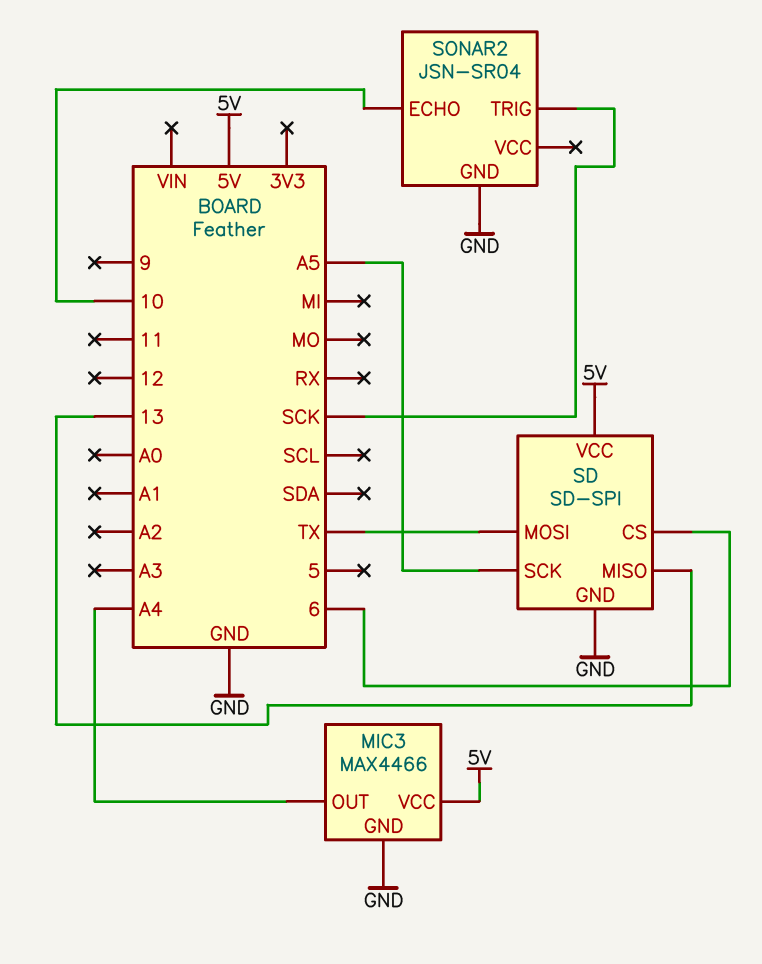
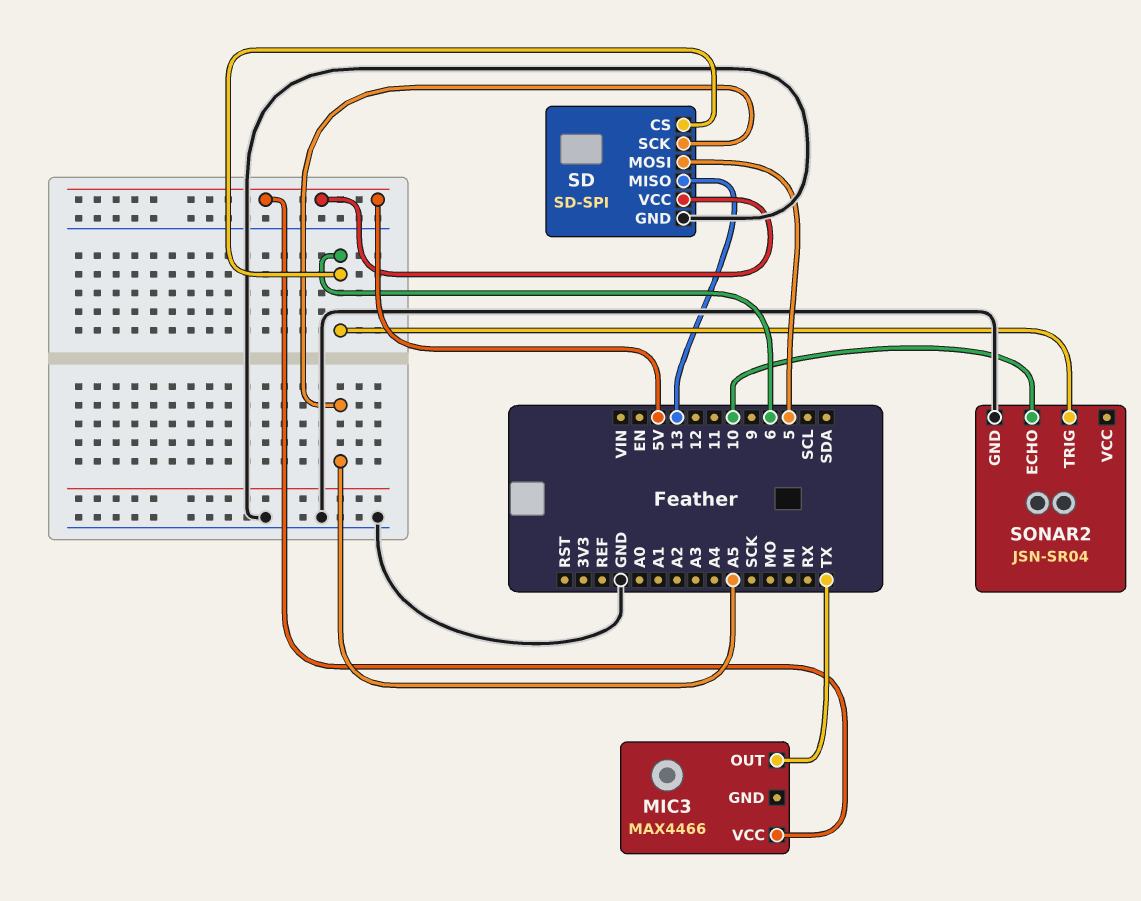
MIC3 pin GND: GND -> none
MIC3 pin OUT: A4 -> TX
SD pin MOSI: TX -> 5
SONAR2 pin TRIG: SCK -> 6

